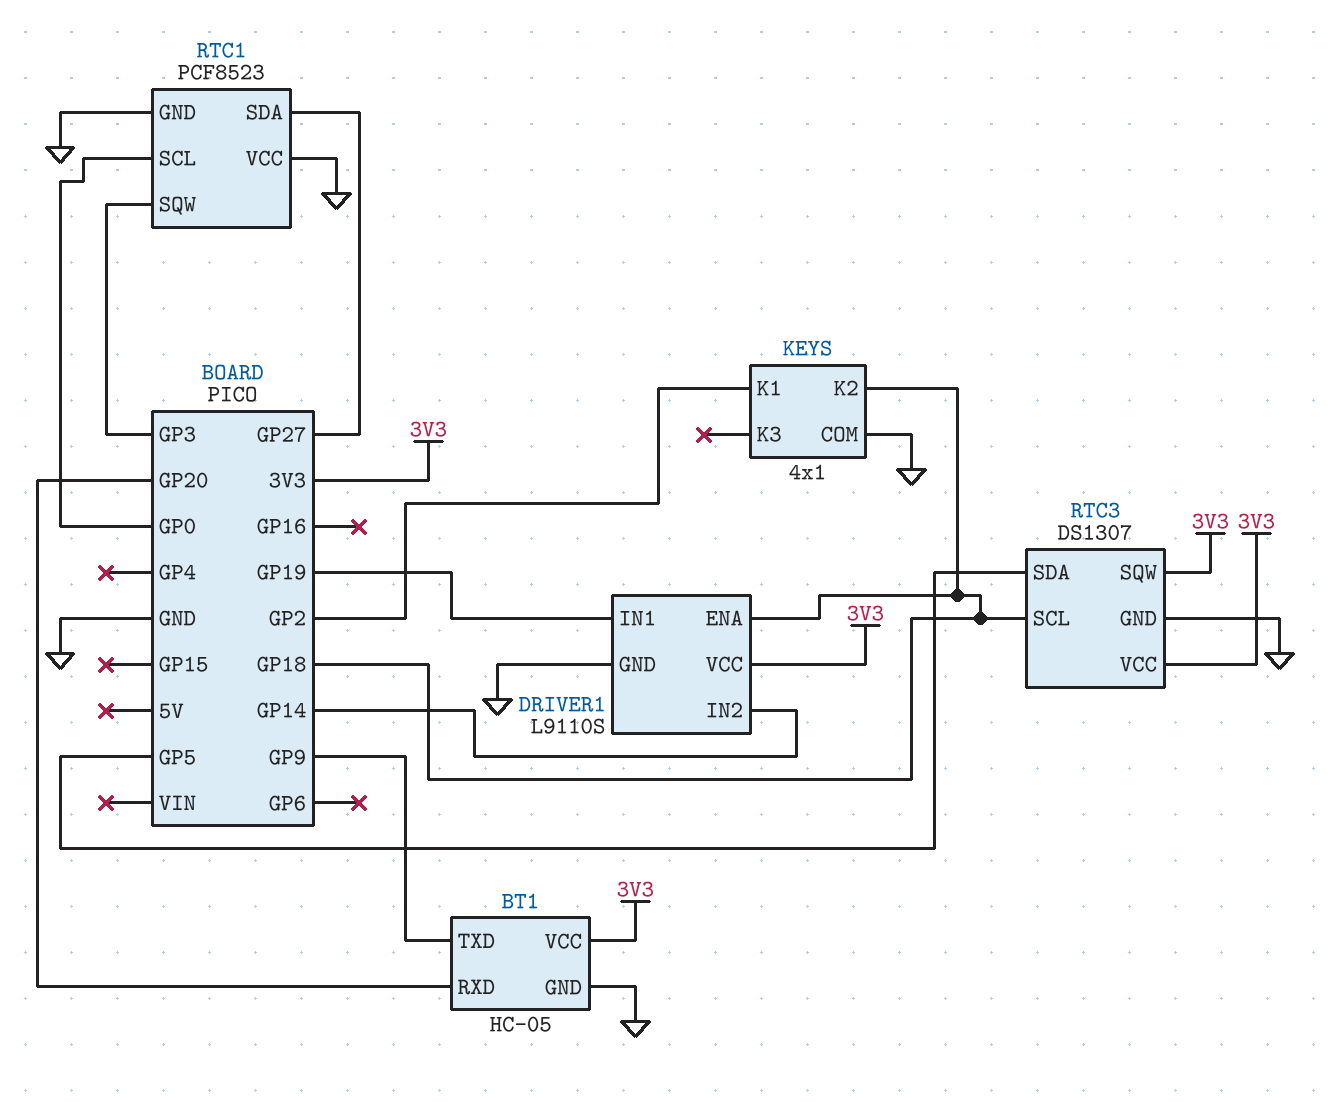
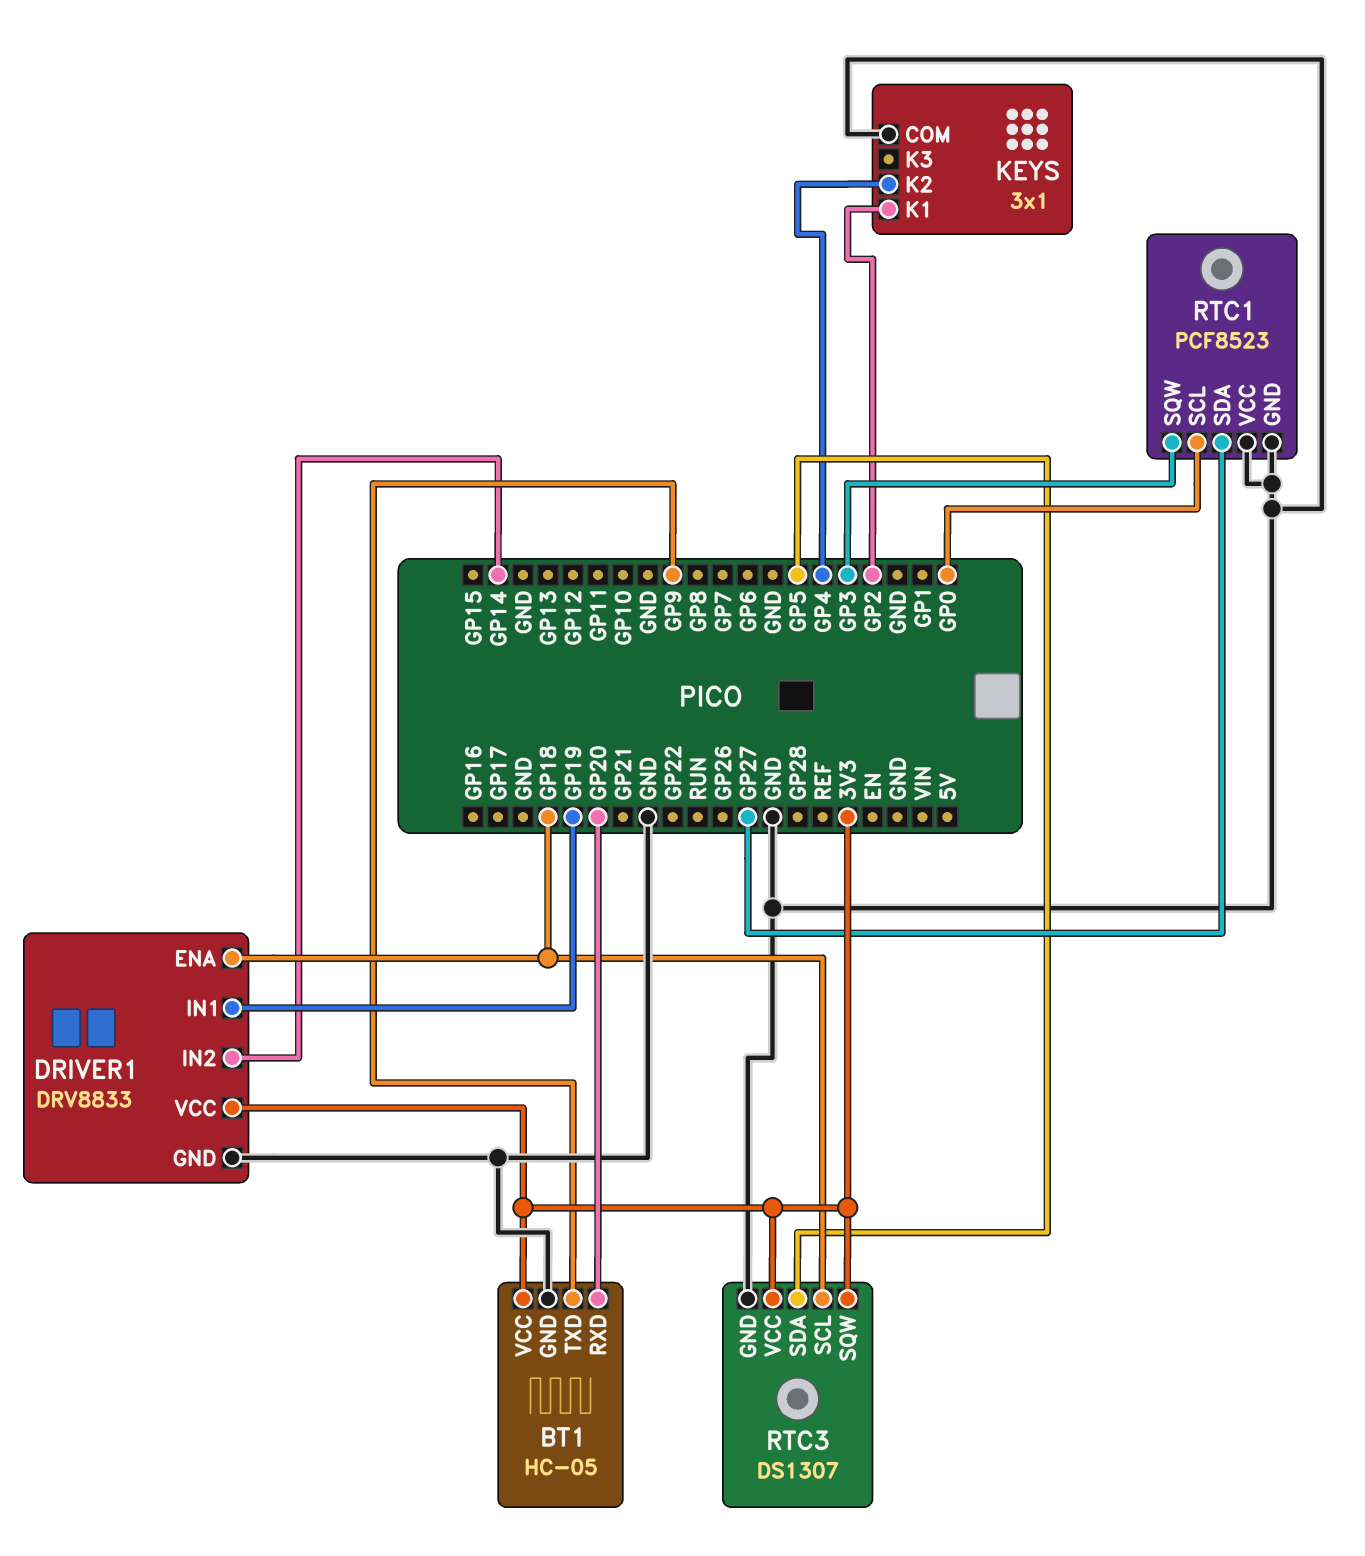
DRIVER1: L9110S -> DRV8833
KEYS: 4x1 -> 3x1
KEYS pin K2: GP18 -> GP4

